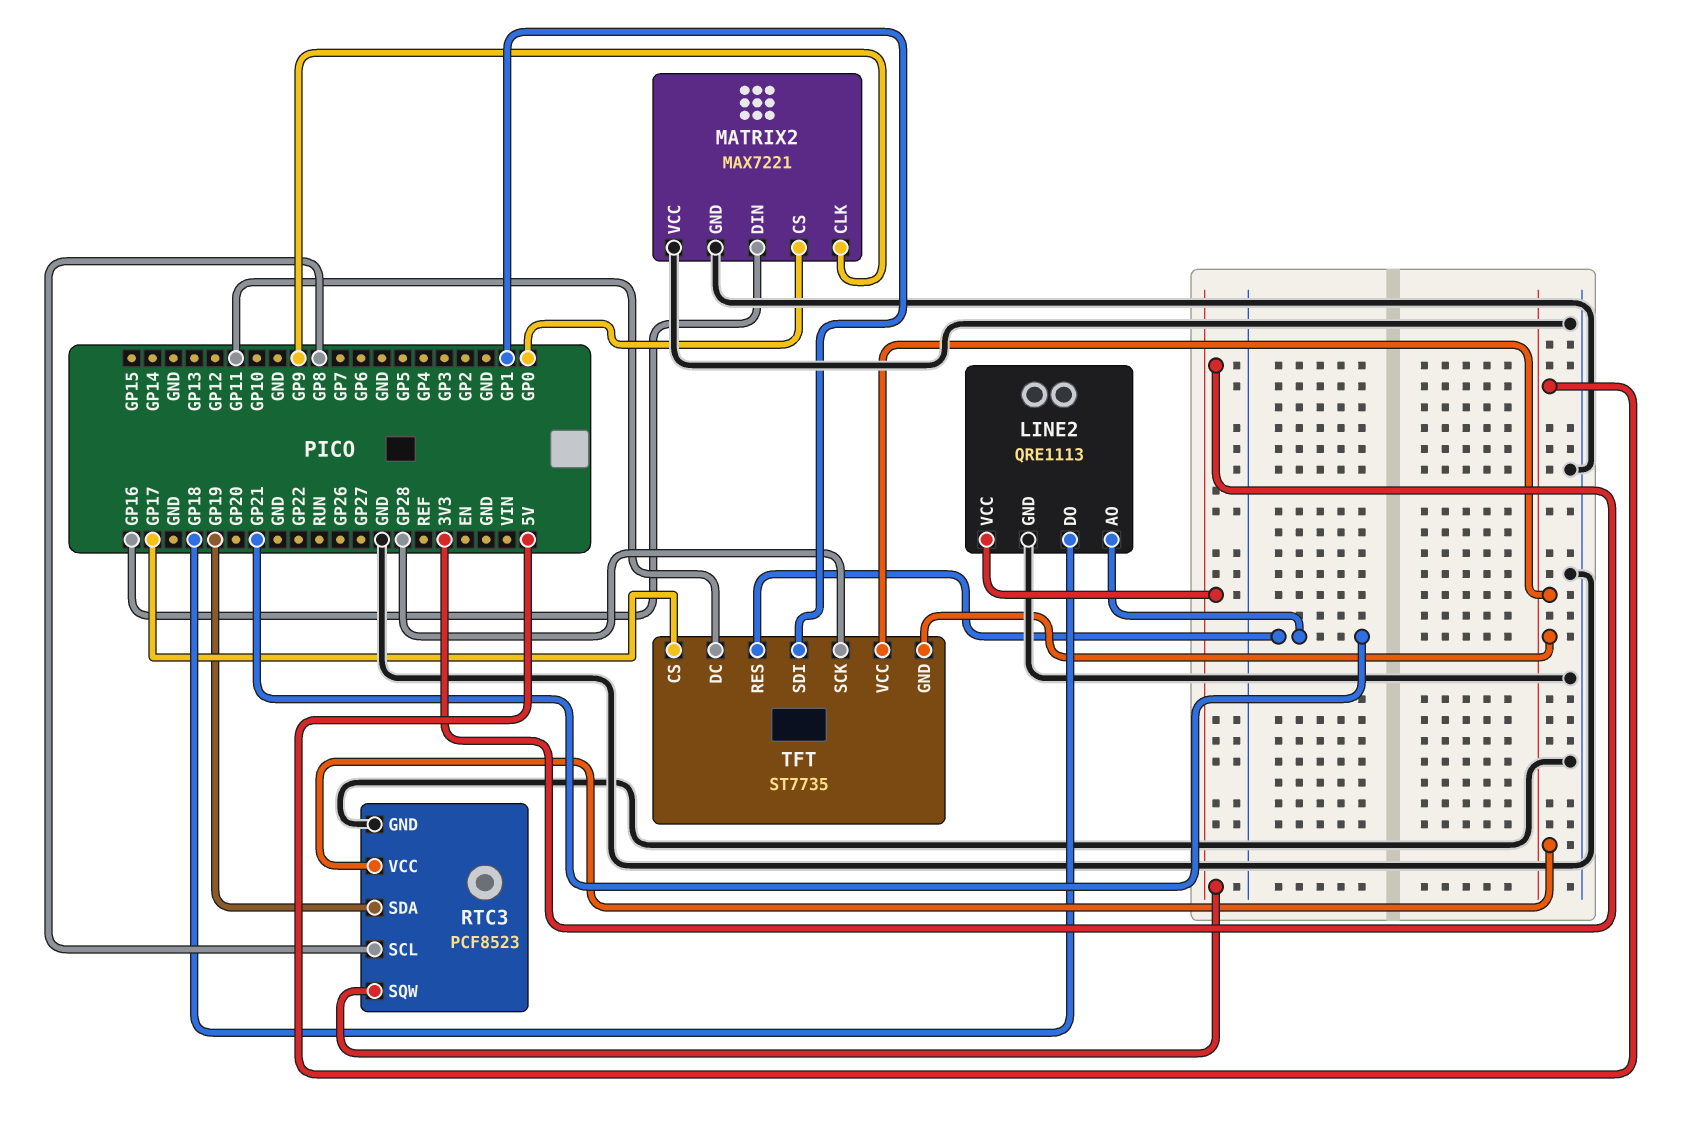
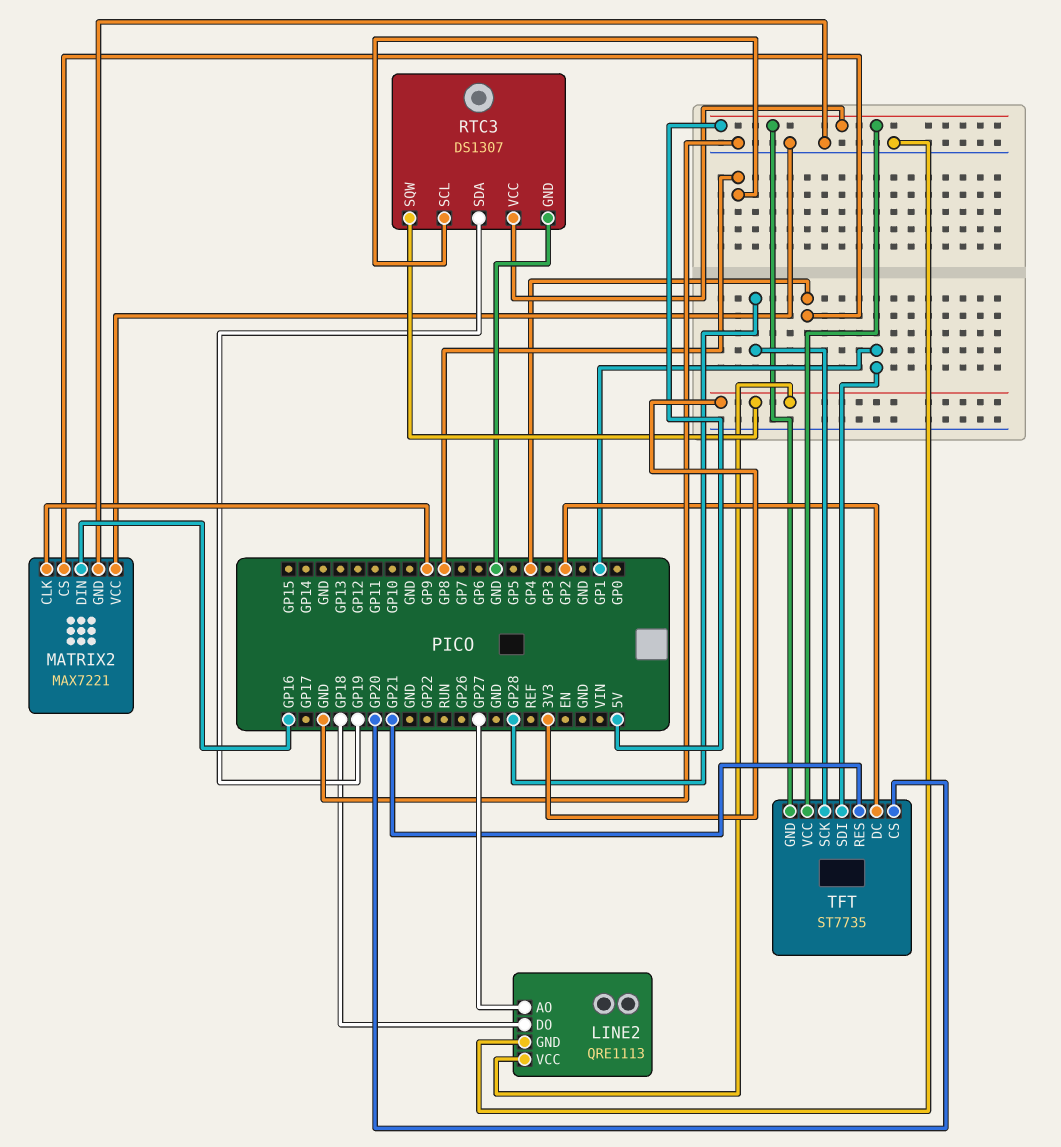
LINE2 pin AO: GP21 -> GP27
MATRIX2 pin CS: GP0 -> GP4
RTC3: PCF8523 -> DS1307
TFT pin CS: GP17 -> GP20
TFT pin DC: GP11 -> GP2

